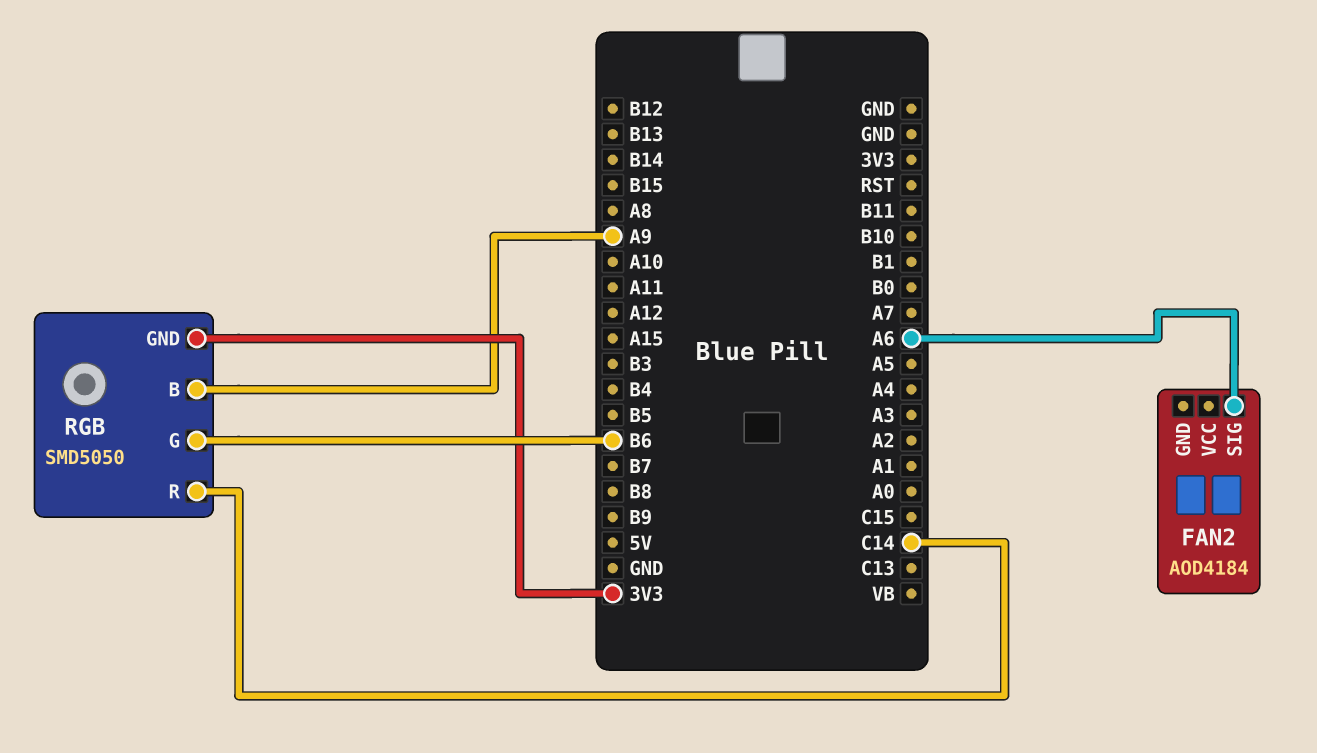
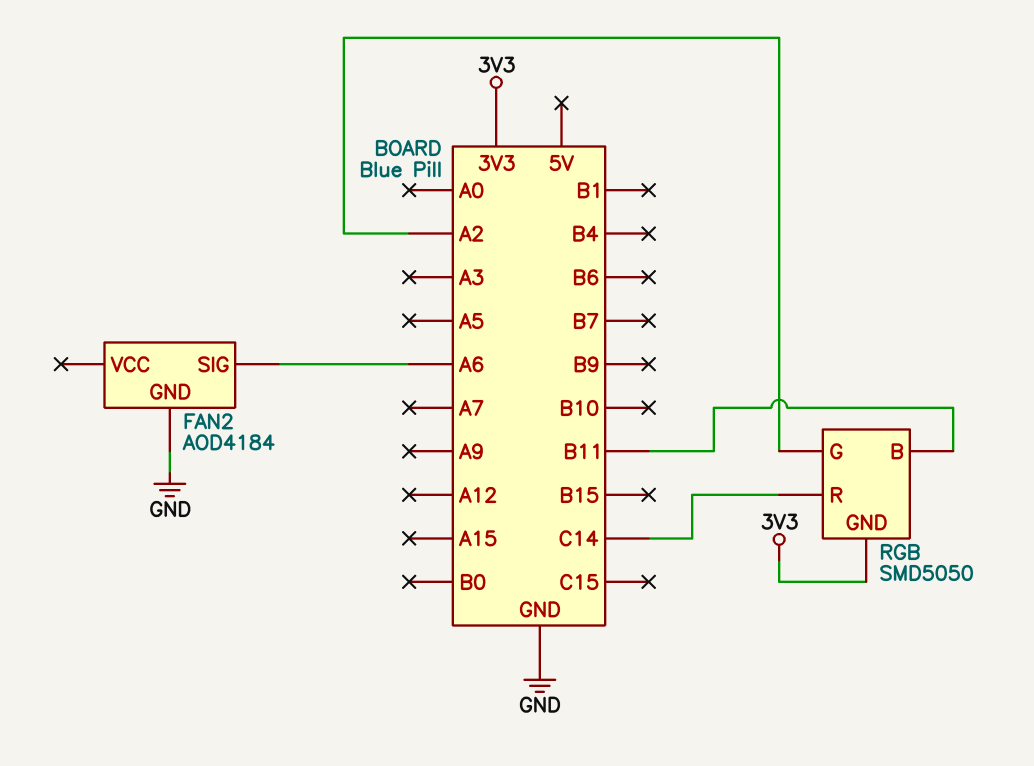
FAN2 pin GND: none -> GND
RGB pin B: A9 -> B11
RGB pin G: B6 -> A2

